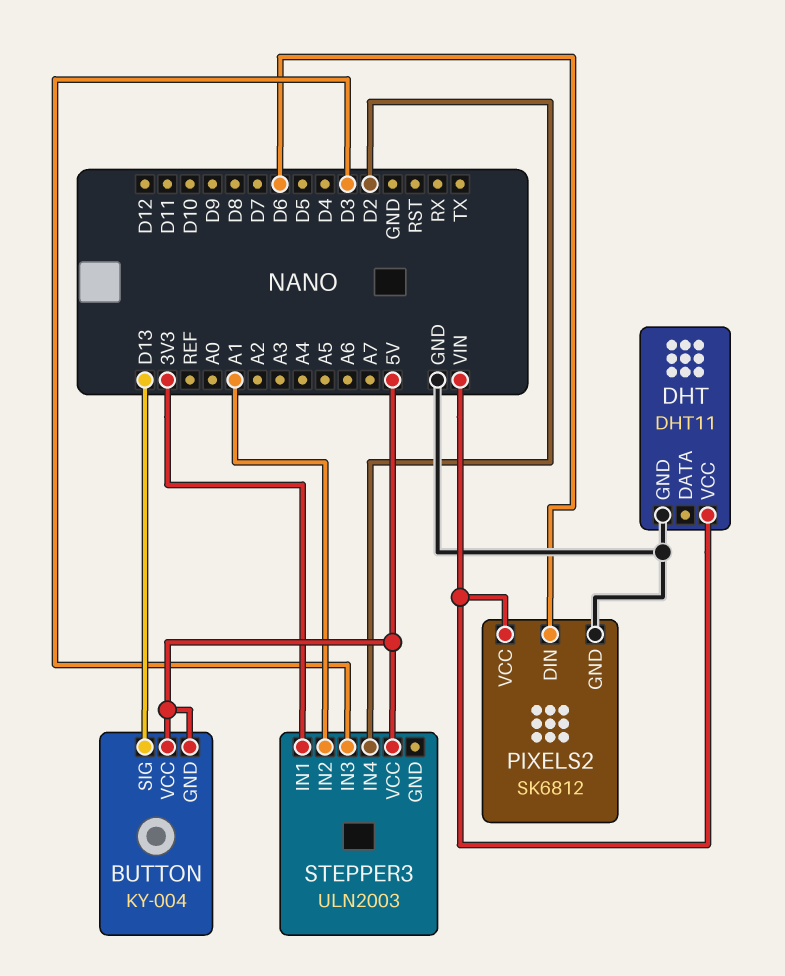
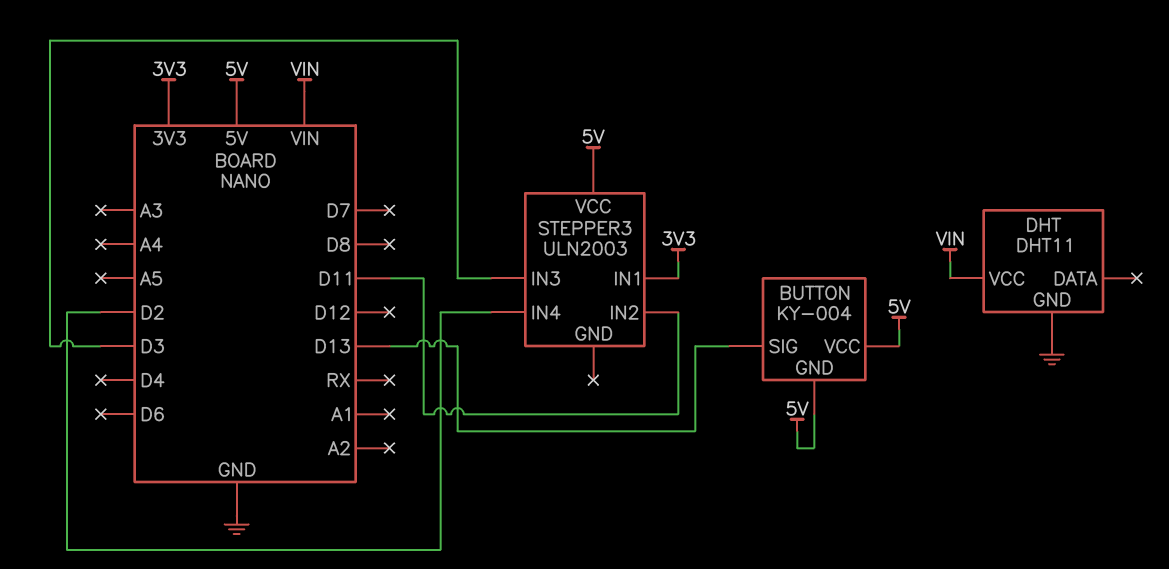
PIXELS2: SK6812 -> none
PIXELS2 pin DIN: D6 -> none
PIXELS2 pin GND: GND -> none
PIXELS2 pin VCC: VIN -> none
STEPPER3 pin IN2: A1 -> D11

